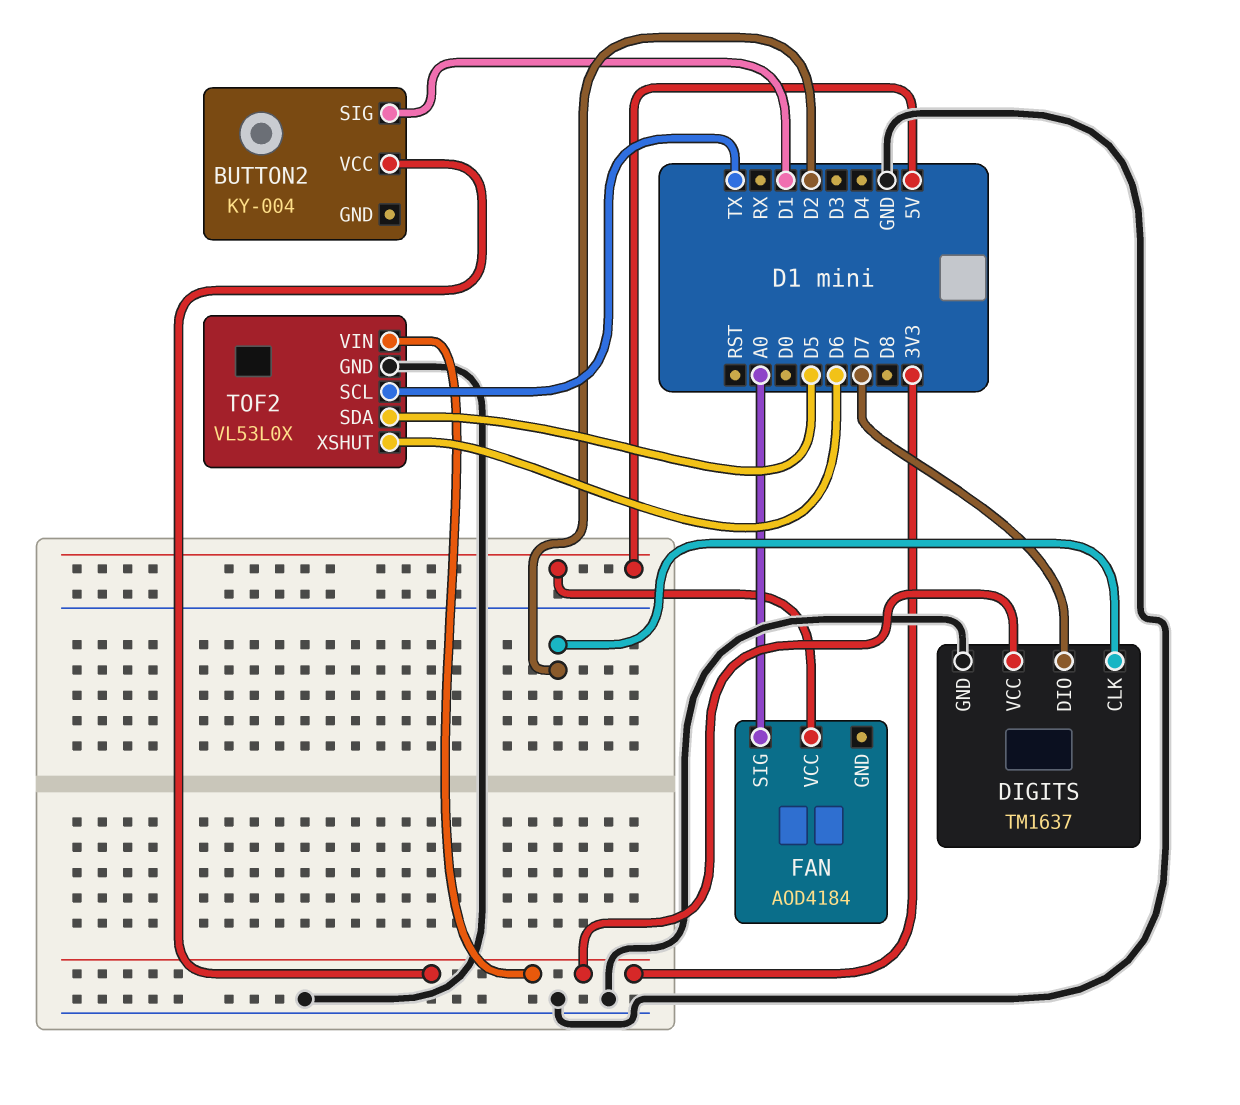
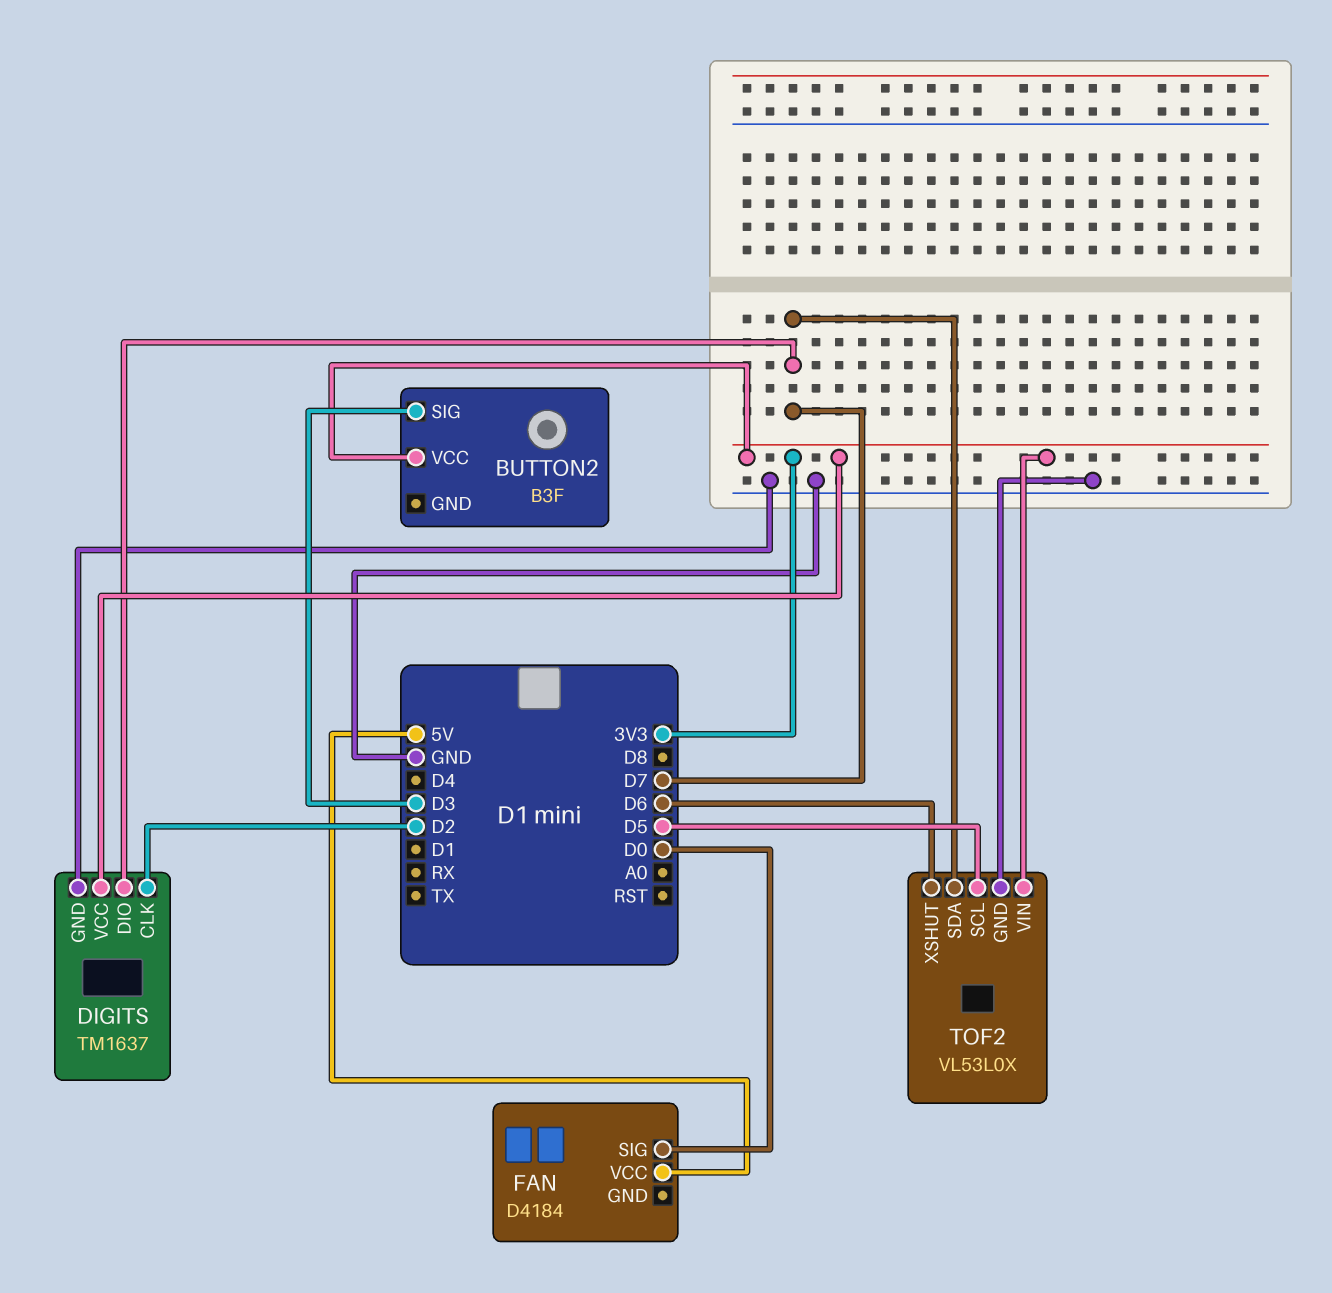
BUTTON2: KY-004 -> B3F
BUTTON2 pin SIG: D1 -> D3
FAN: AOD4184 -> D4184
FAN pin SIG: A0 -> D0
TOF2 pin SCL: TX -> D5
TOF2 pin SDA: D5 -> D7

